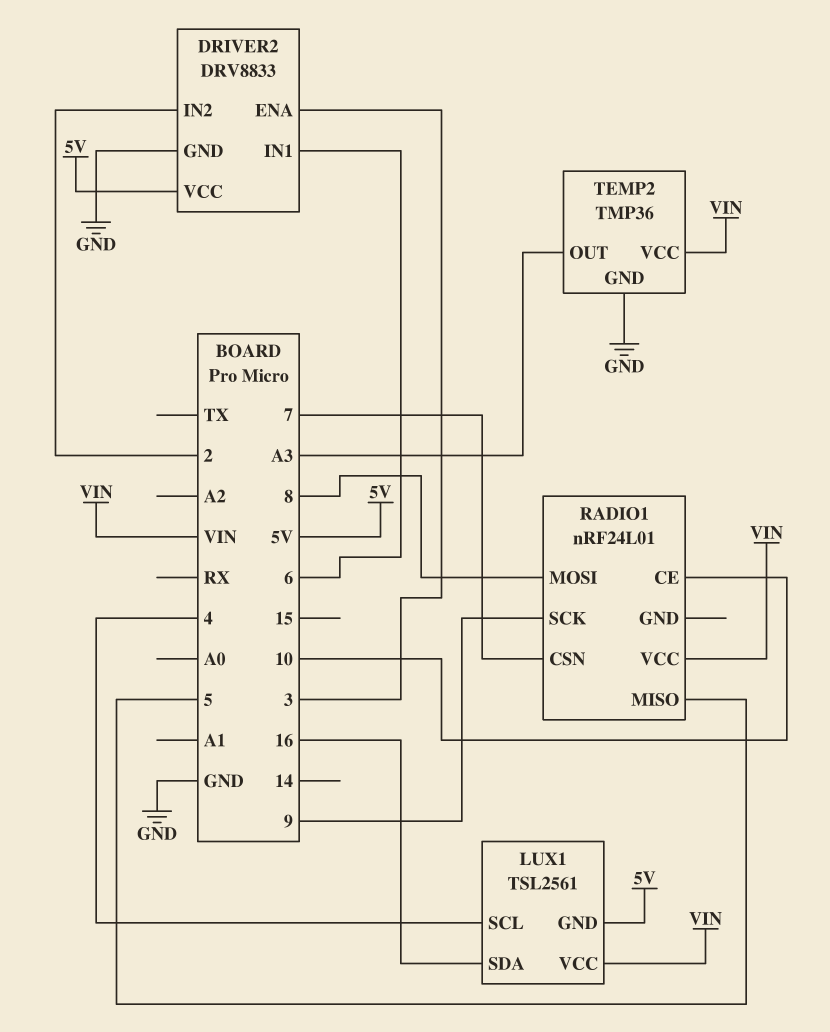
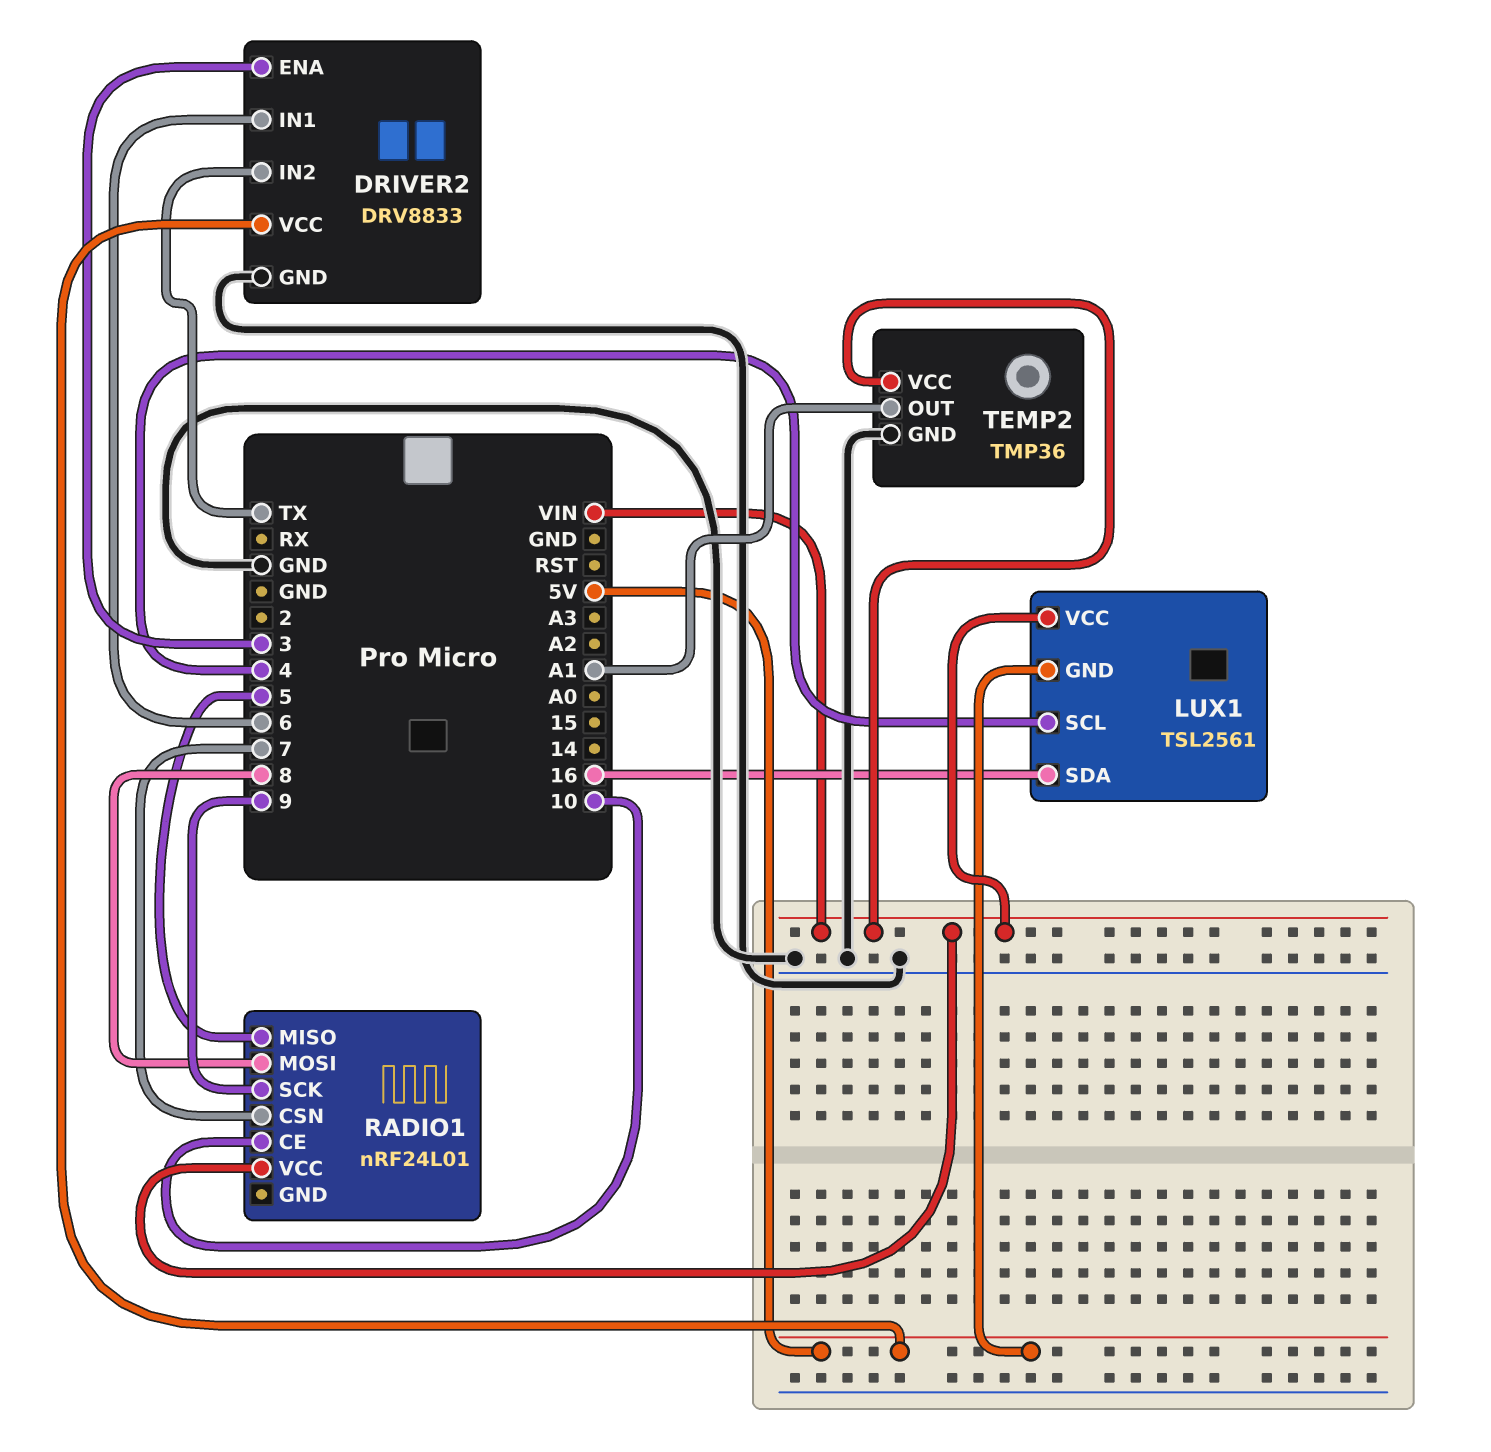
DRIVER2 pin IN2: 2 -> TX
TEMP2 pin OUT: A3 -> A1

